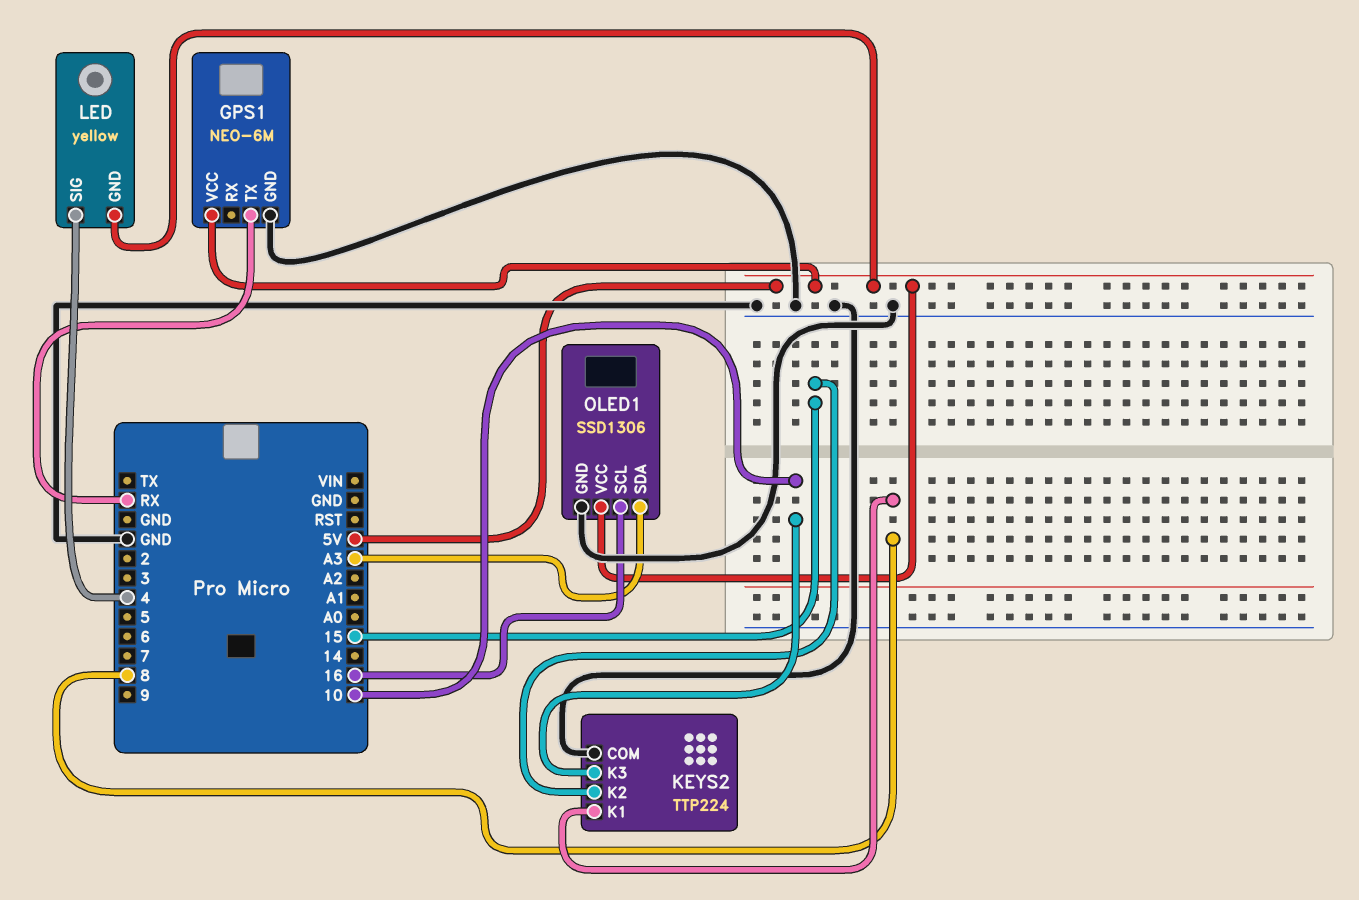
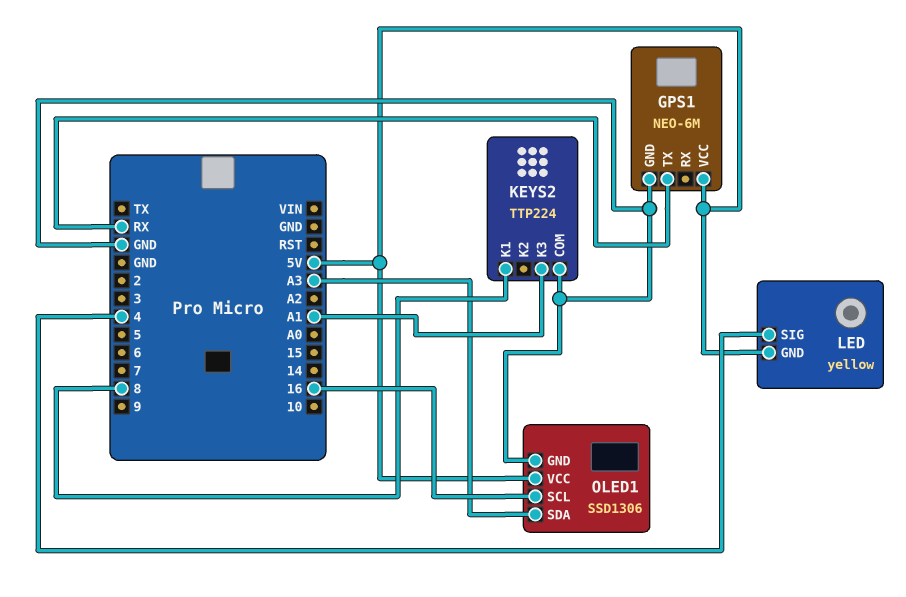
KEYS2 pin K2: 15 -> none
KEYS2 pin K3: 10 -> A1

